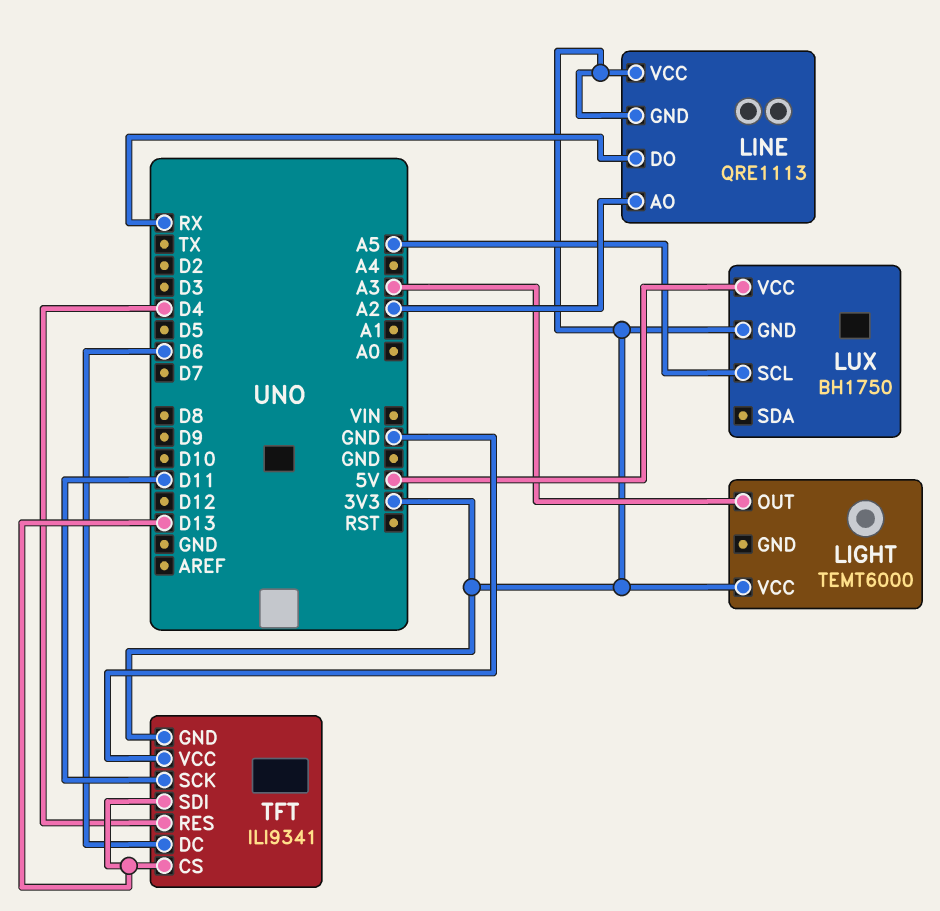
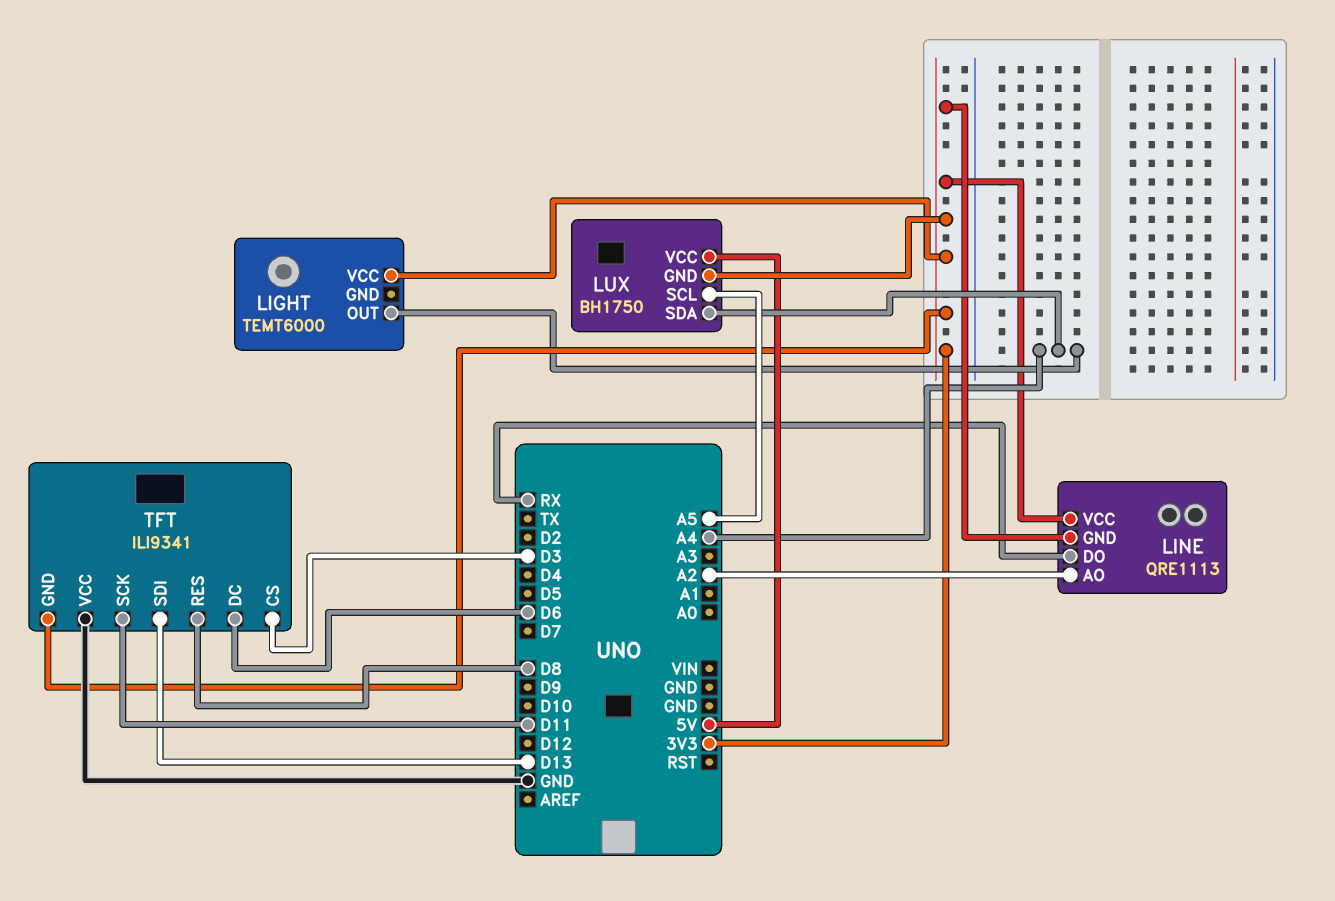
LIGHT pin OUT: A3 -> A4
LUX pin SDA: none -> A4
TFT pin CS: D13 -> D3
TFT pin RES: D4 -> D8

